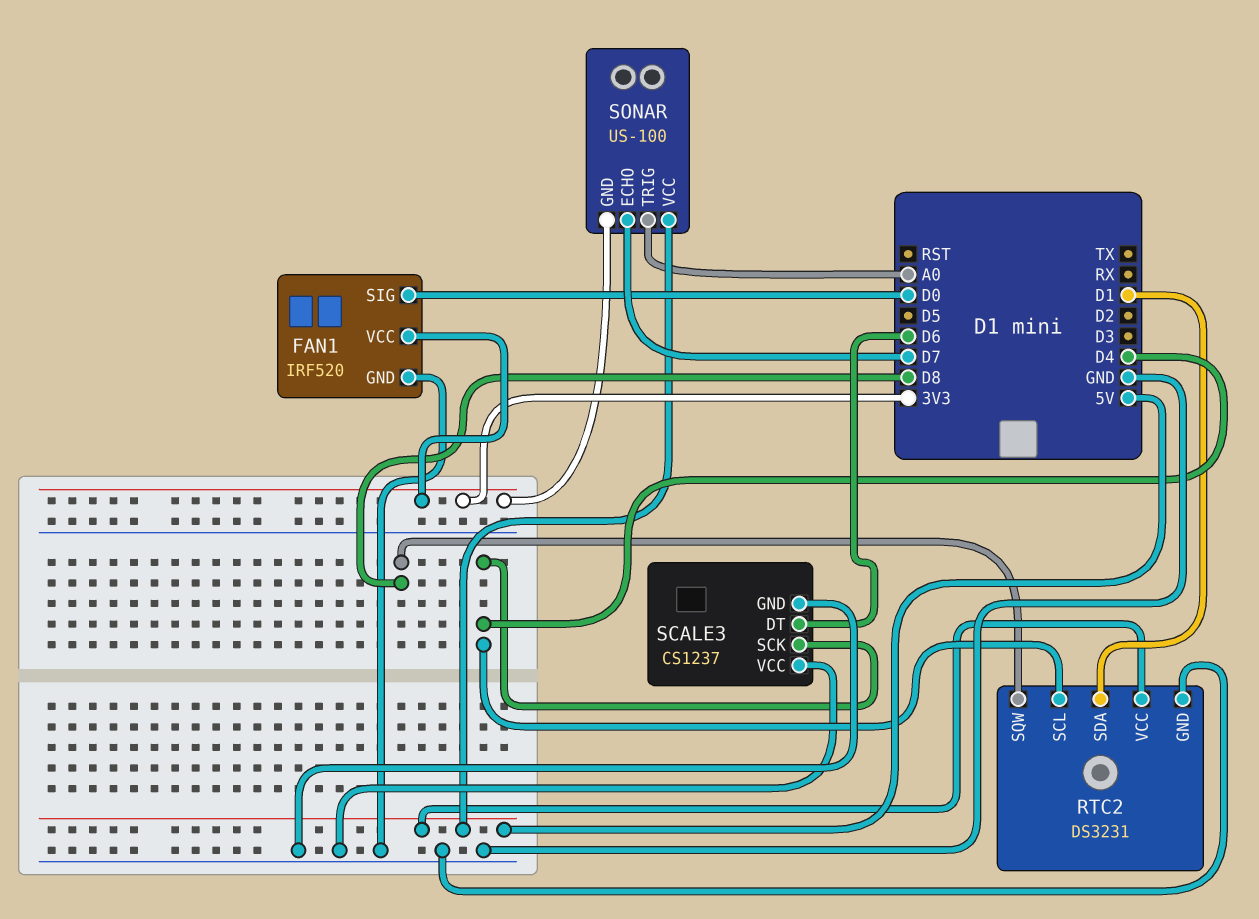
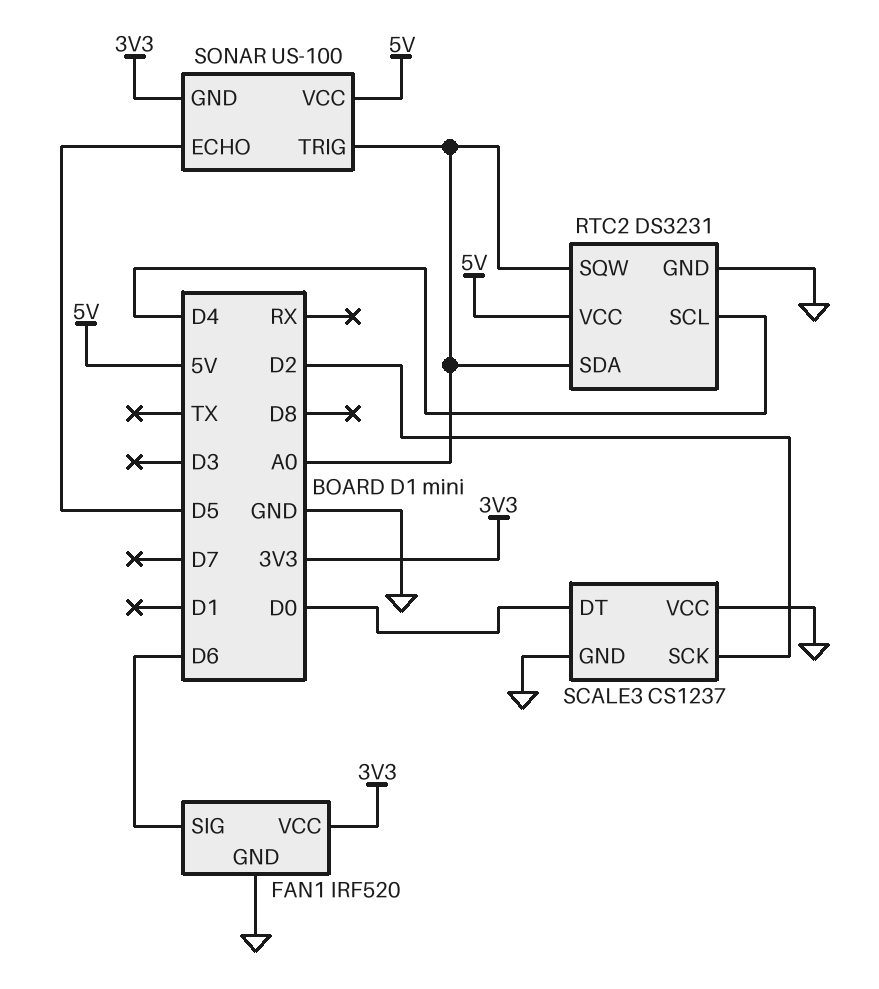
FAN1 pin SIG: D0 -> D6
RTC2 pin SDA: D1 -> A0
RTC2 pin SQW: D8 -> A0
SCALE3 pin DT: D6 -> D0
SCALE3 pin SCK: D4 -> D2
SONAR pin ECHO: D7 -> D5

